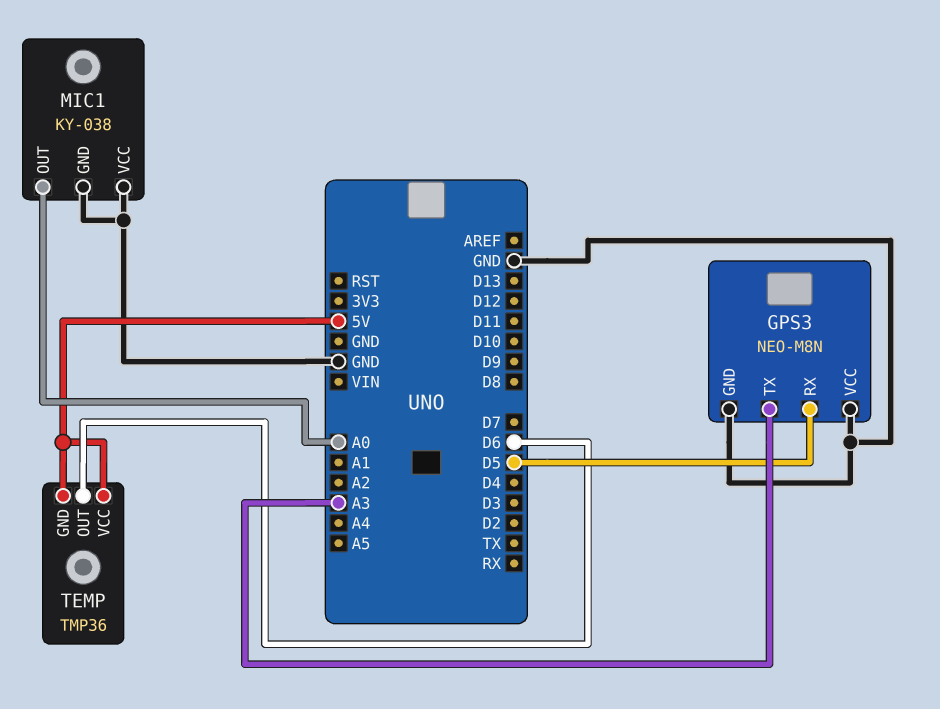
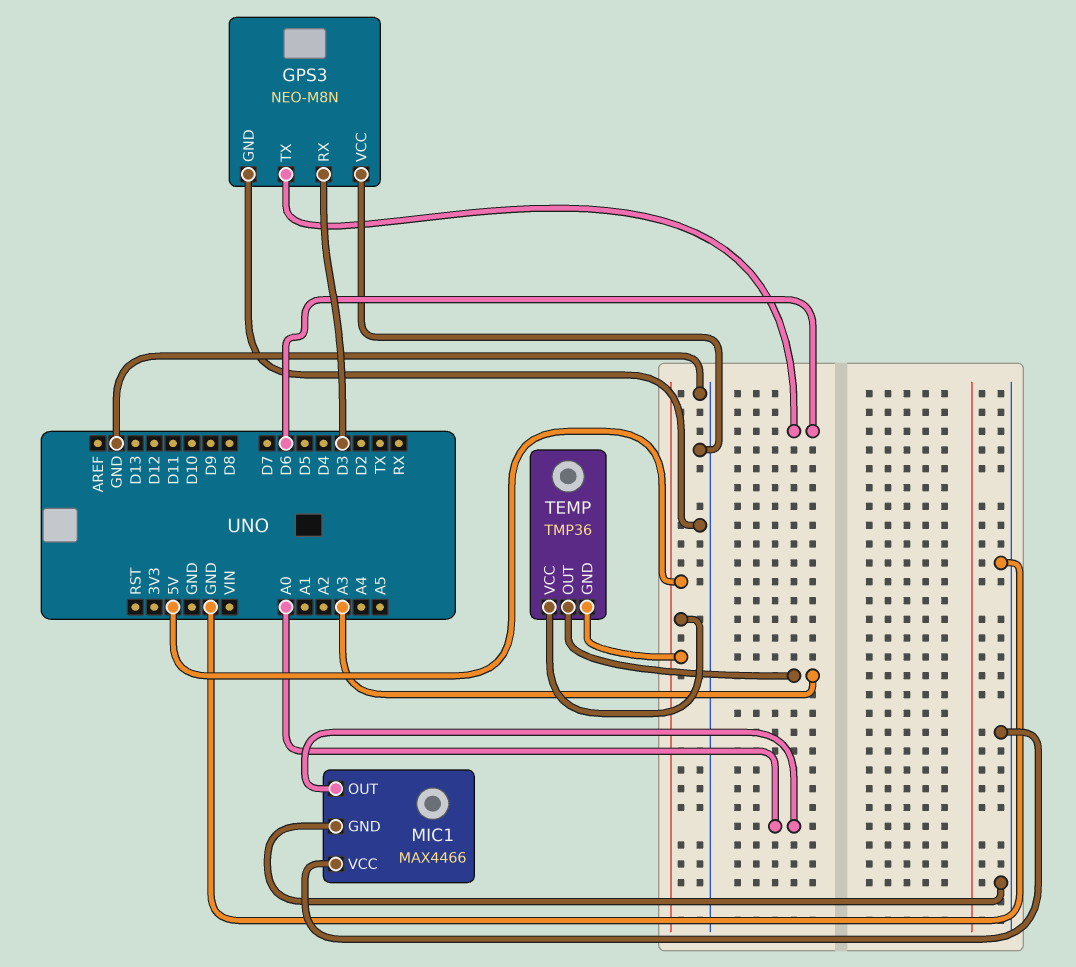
GPS3 pin RX: D5 -> D3
GPS3 pin TX: A3 -> D6
MIC1: KY-038 -> MAX4466
TEMP pin OUT: D6 -> A3

